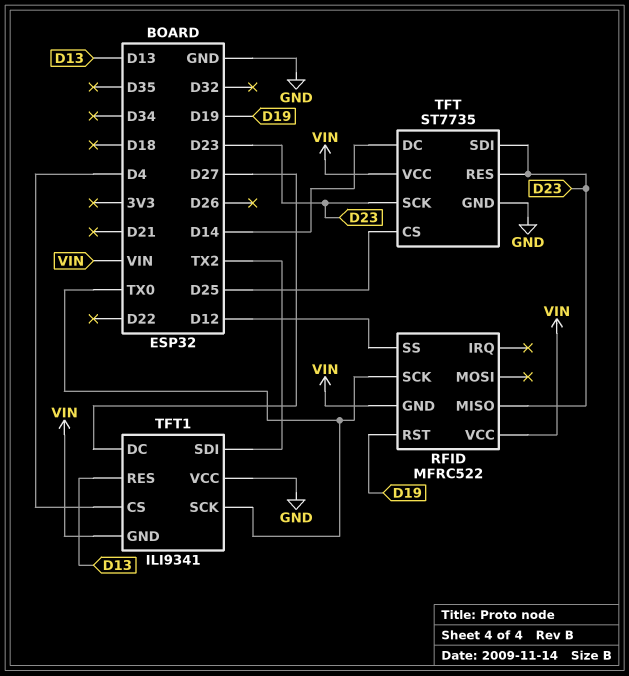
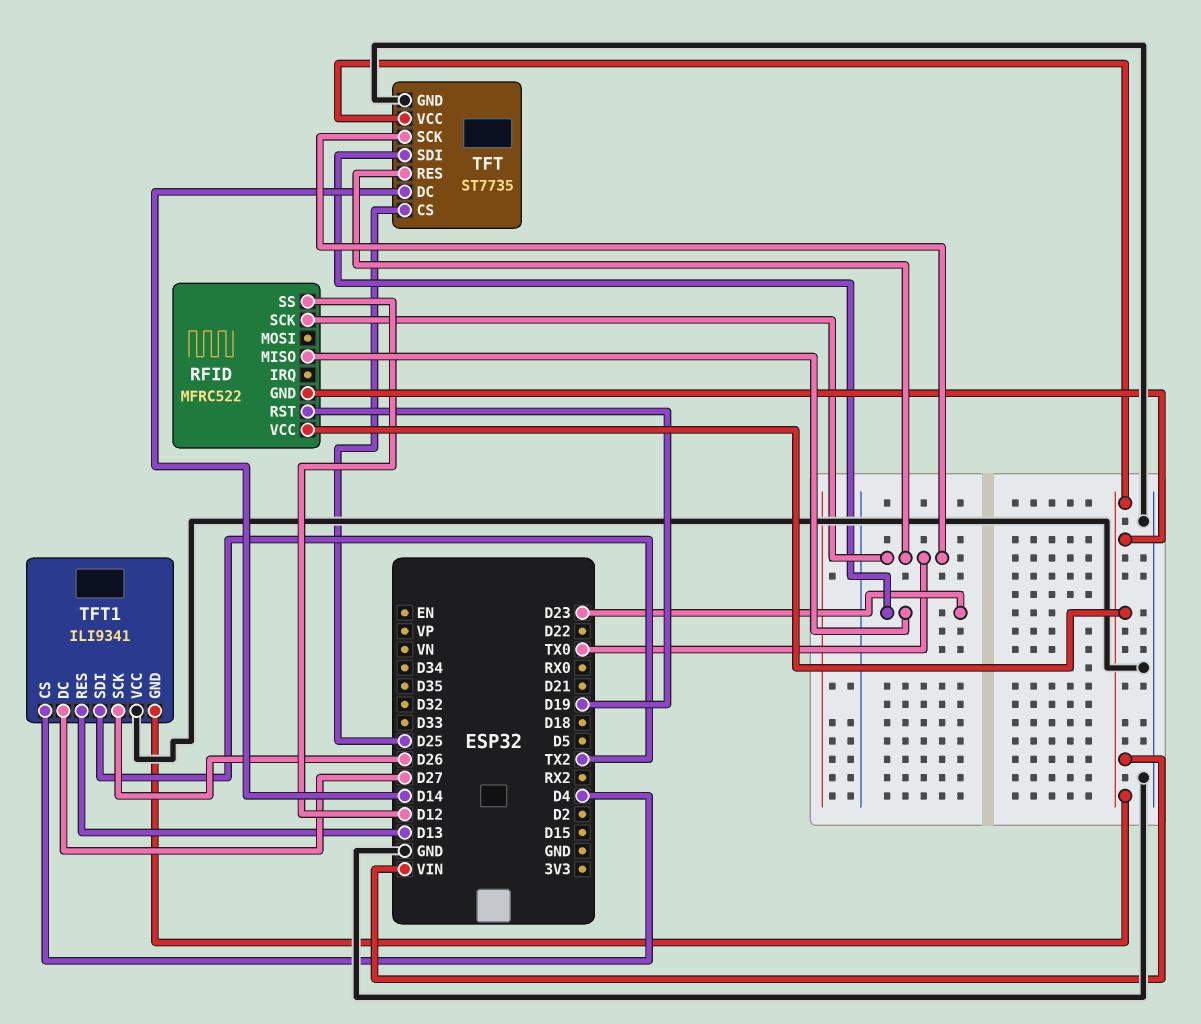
TFT pin RES: D23 -> TX0
TFT pin SCK: D23 -> TX0
TFT1 pin SCK: TX0 -> D26

